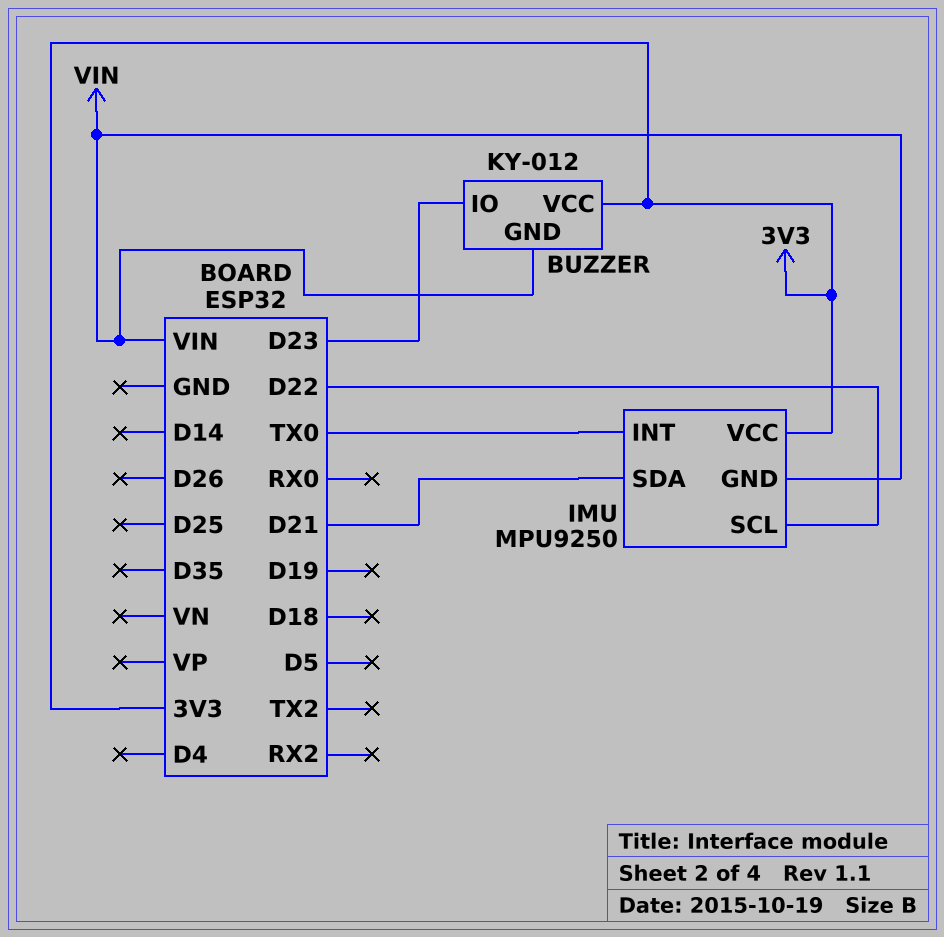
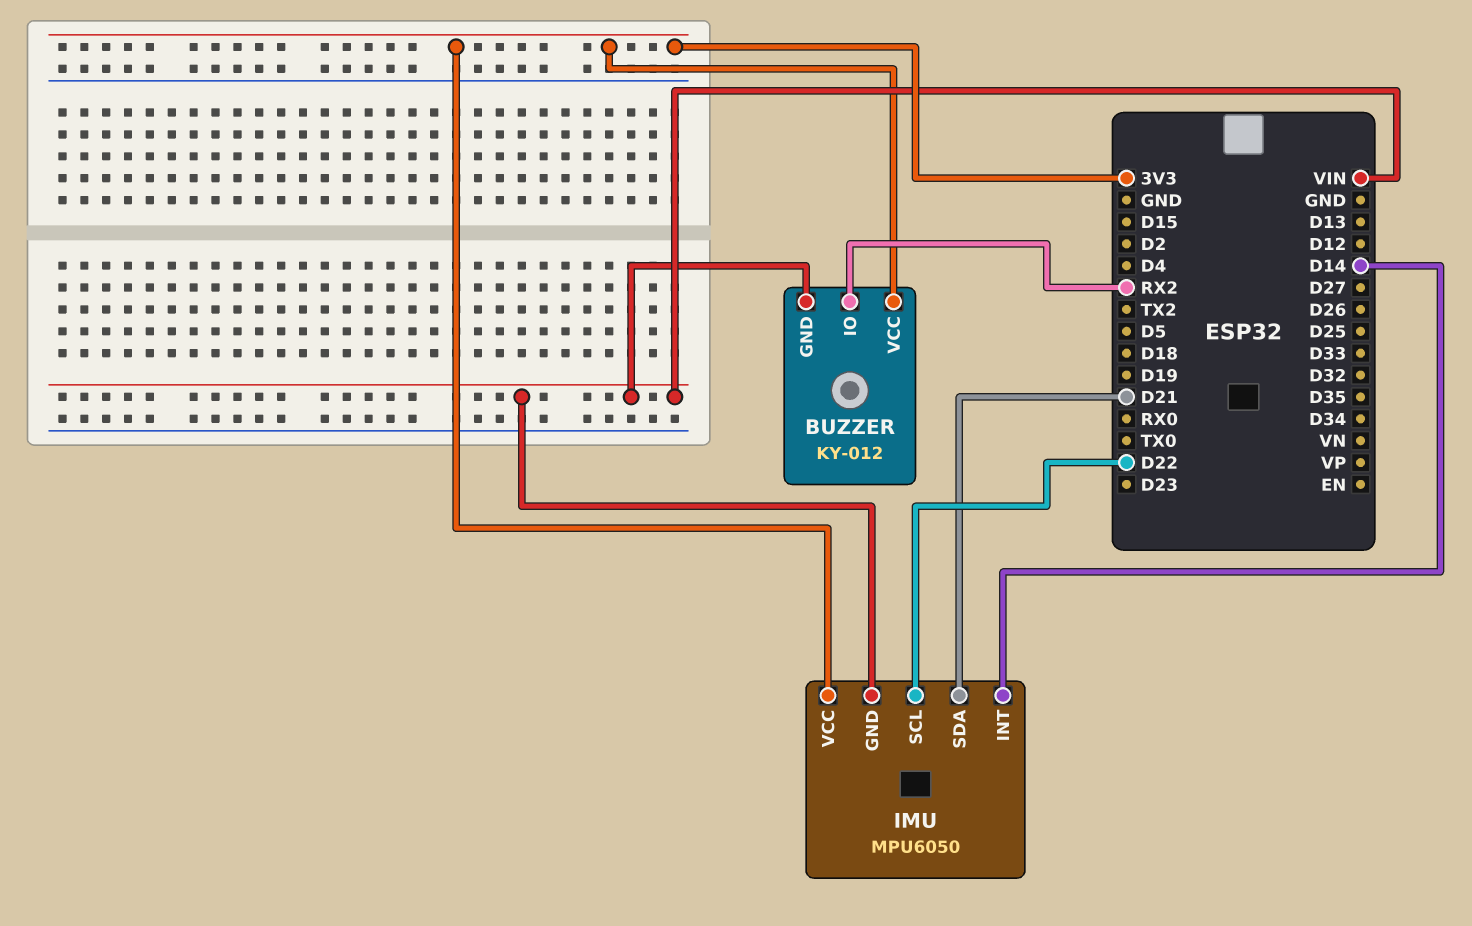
BUZZER pin IO: D23 -> RX2
IMU: MPU9250 -> MPU6050
IMU pin INT: TX0 -> D14

